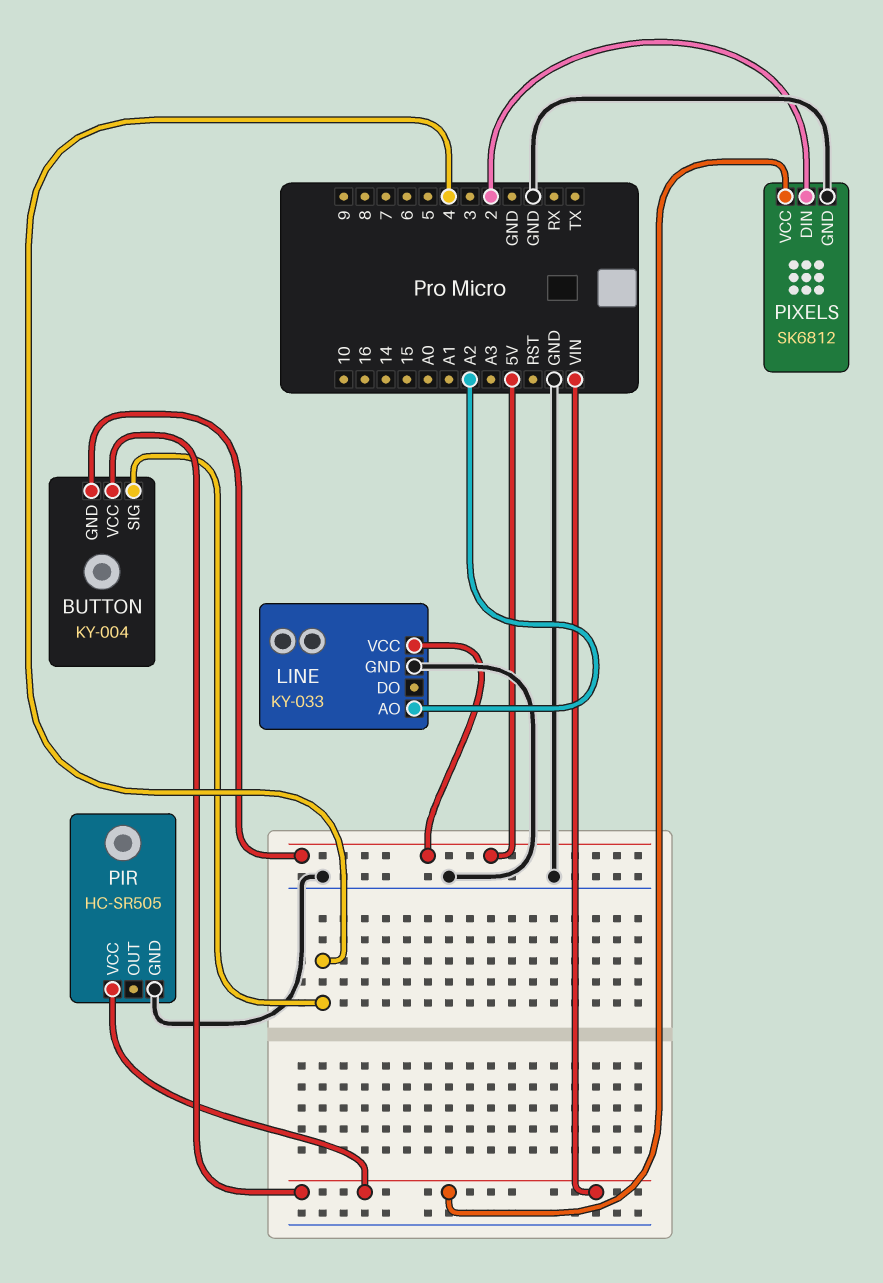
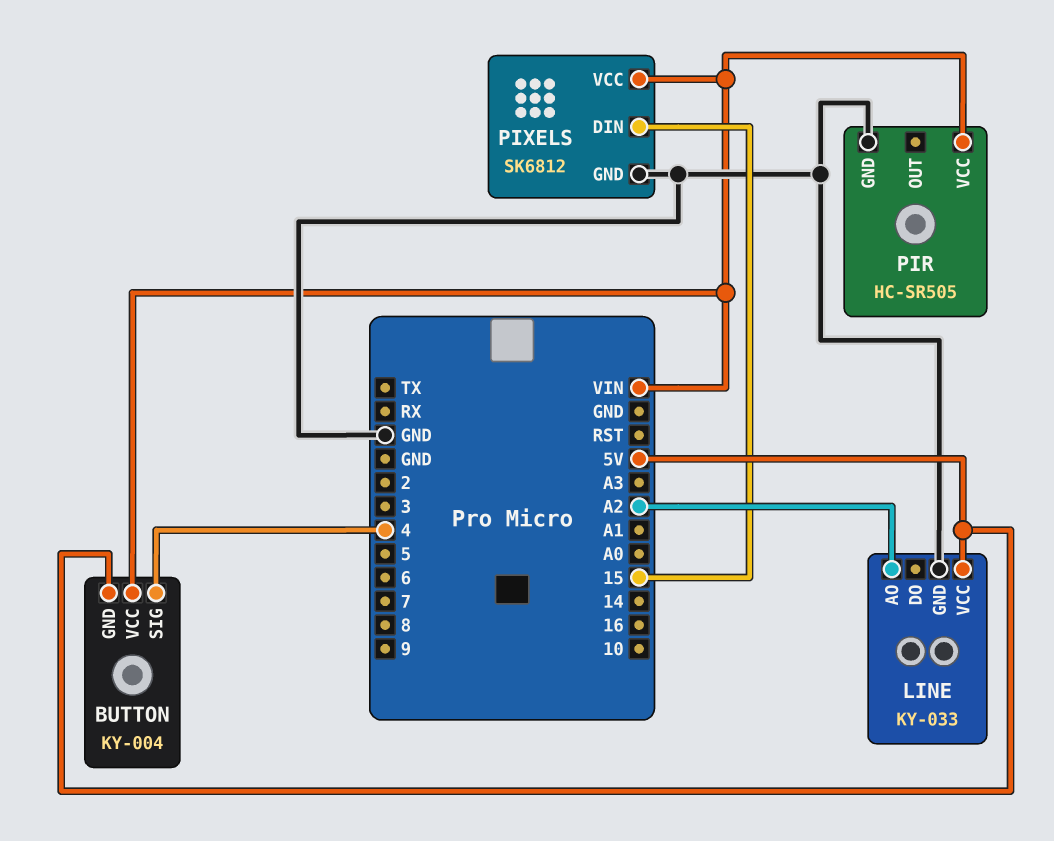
PIXELS pin DIN: 2 -> 15

